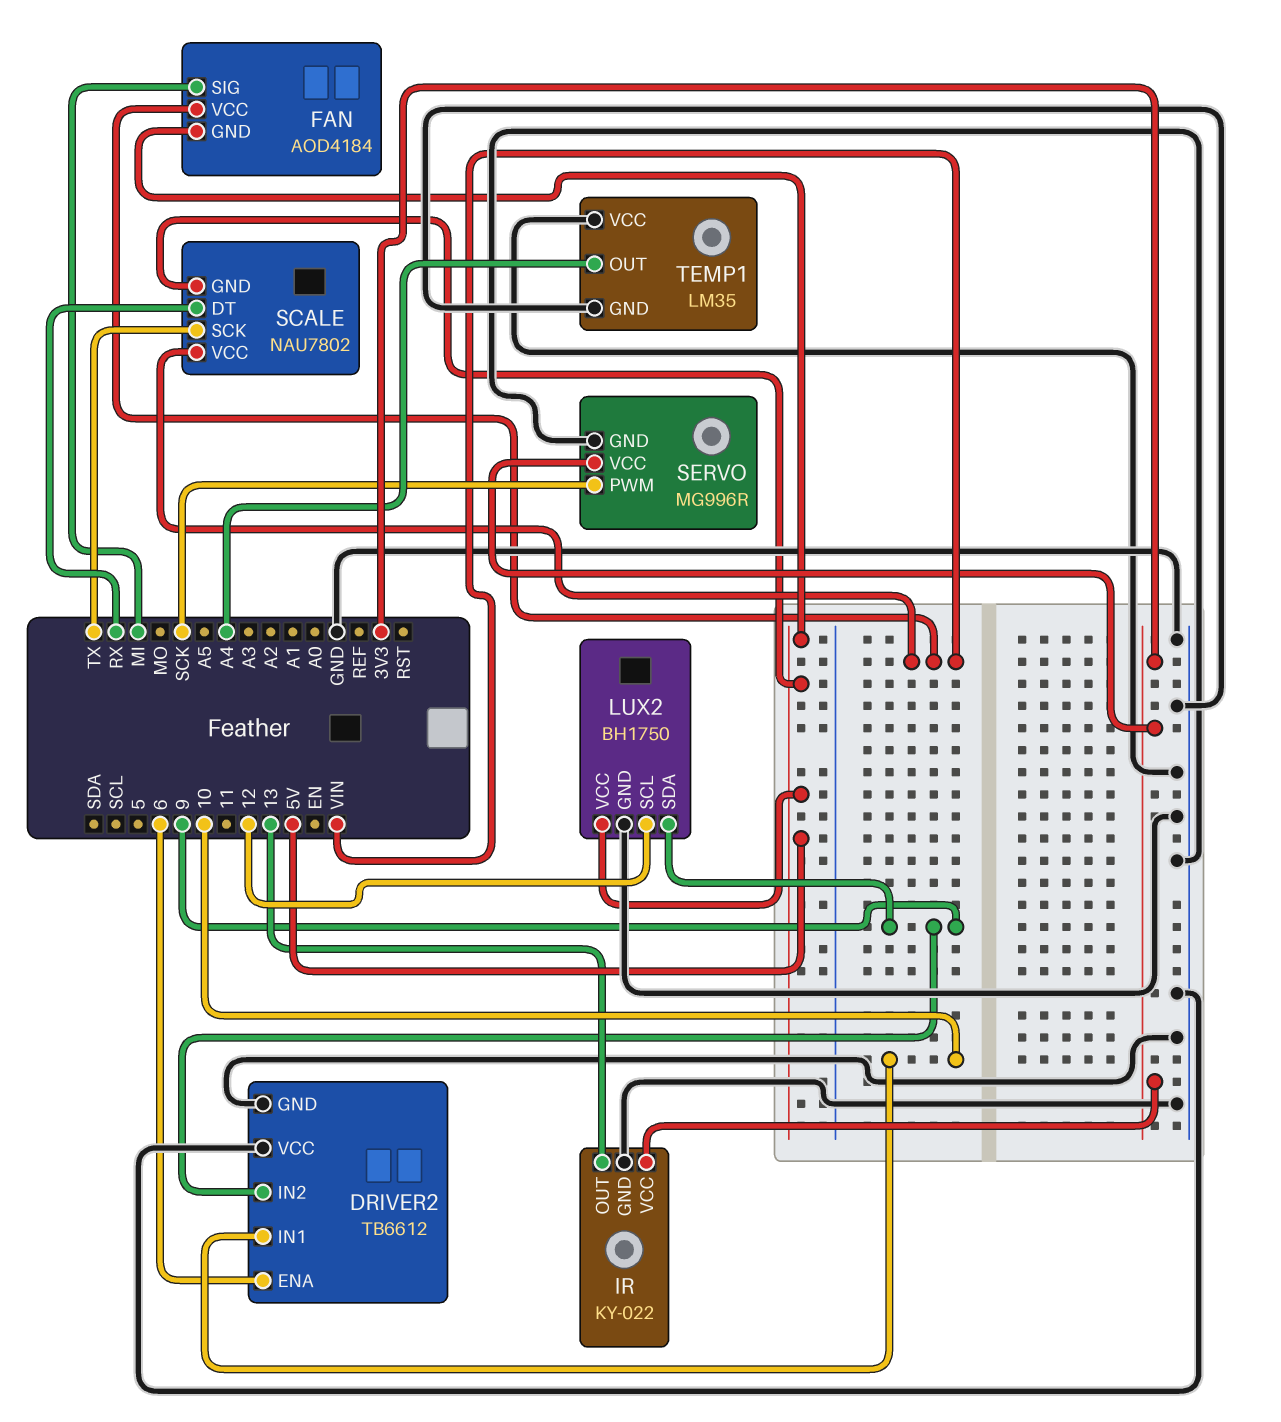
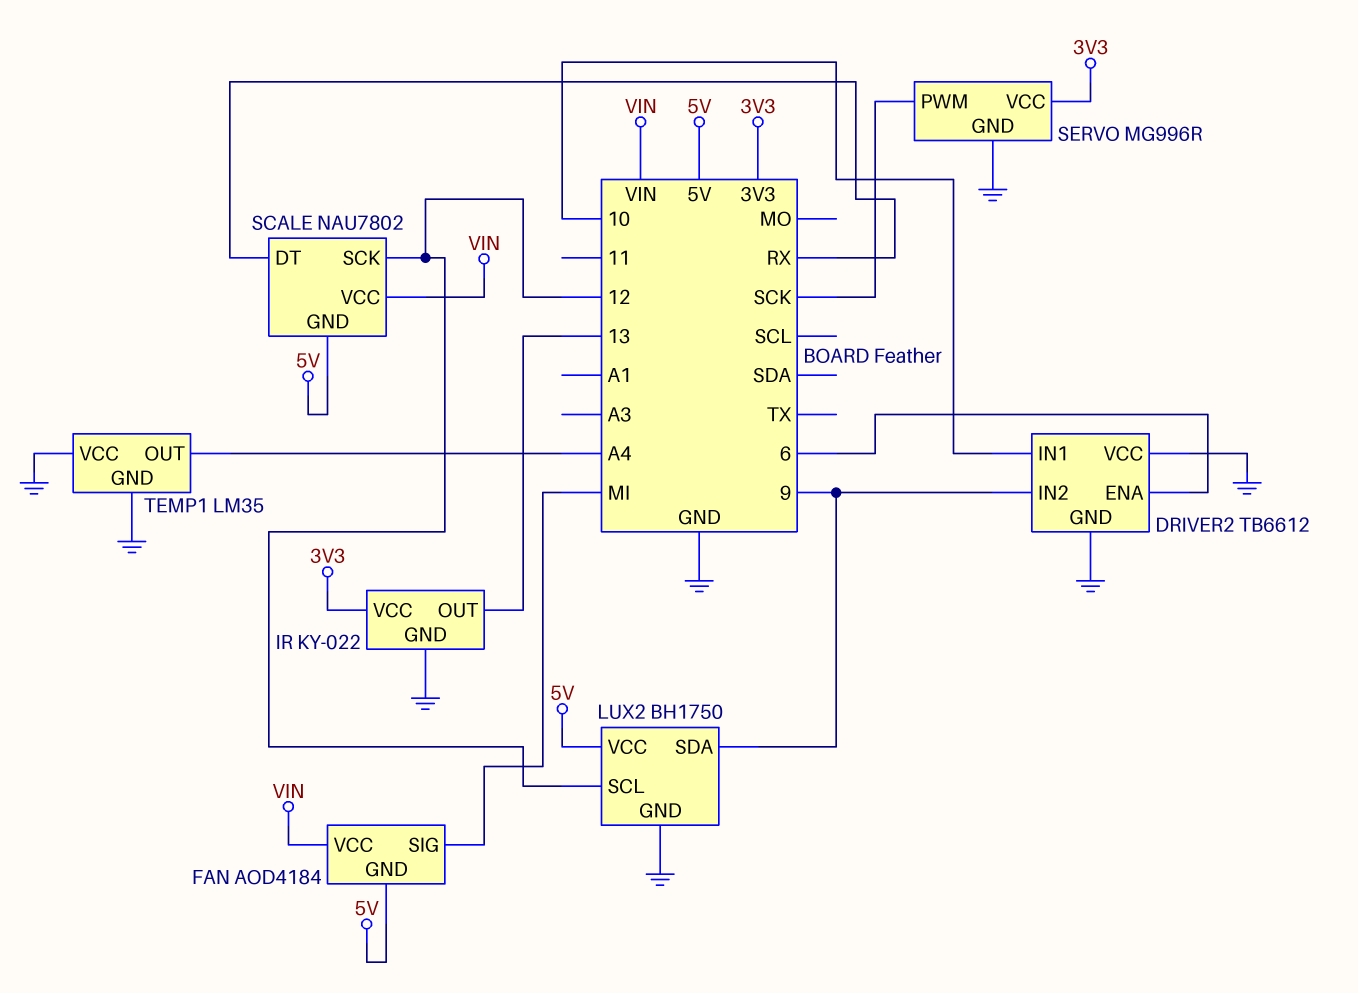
SCALE pin SCK: TX -> 12

